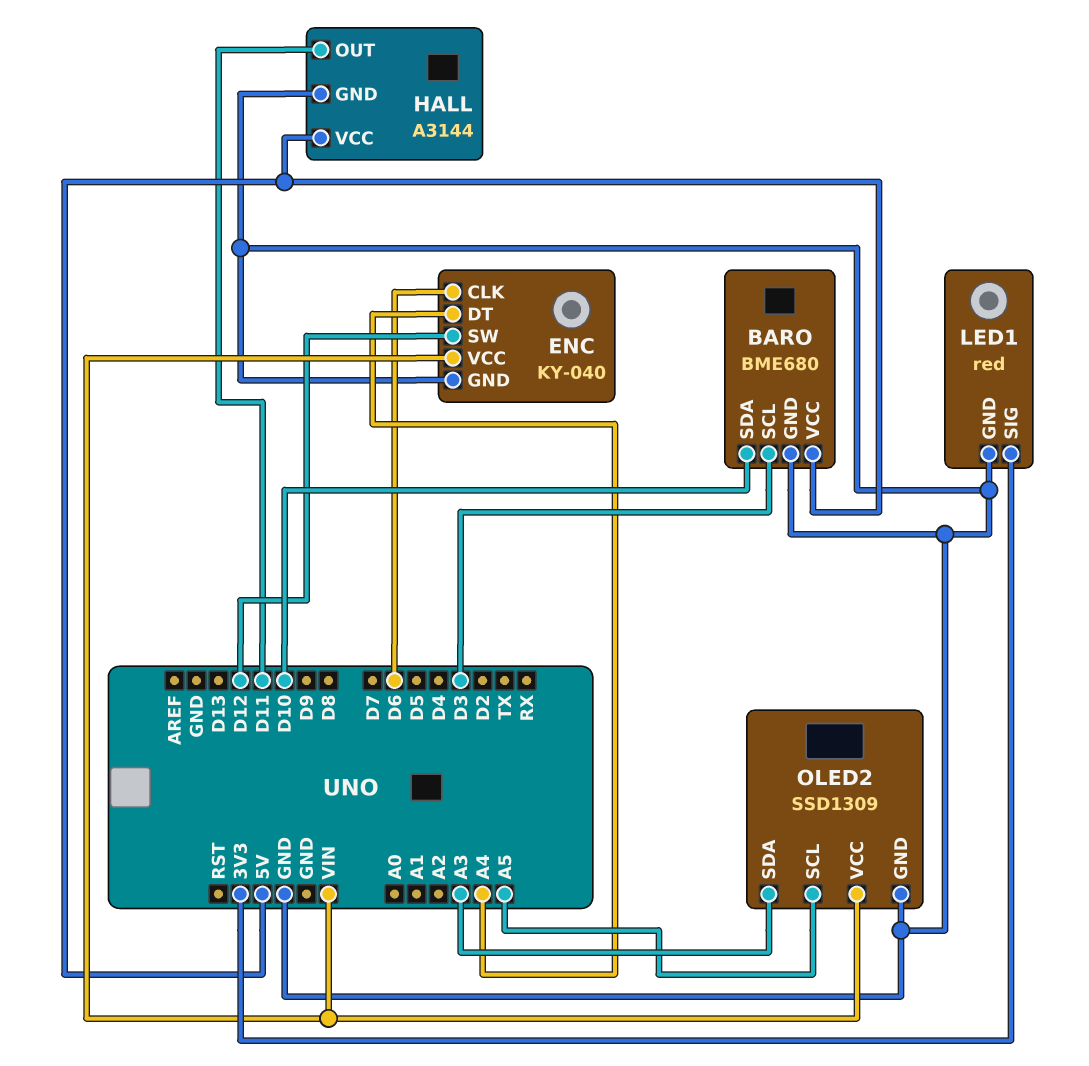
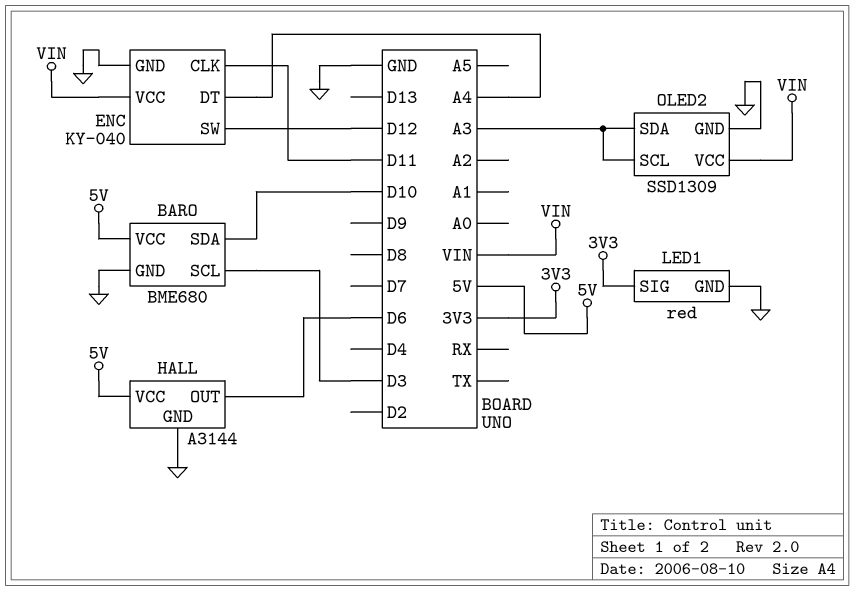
ENC pin CLK: D6 -> D11
HALL pin OUT: D11 -> D6
OLED2 pin SCL: A5 -> A3

